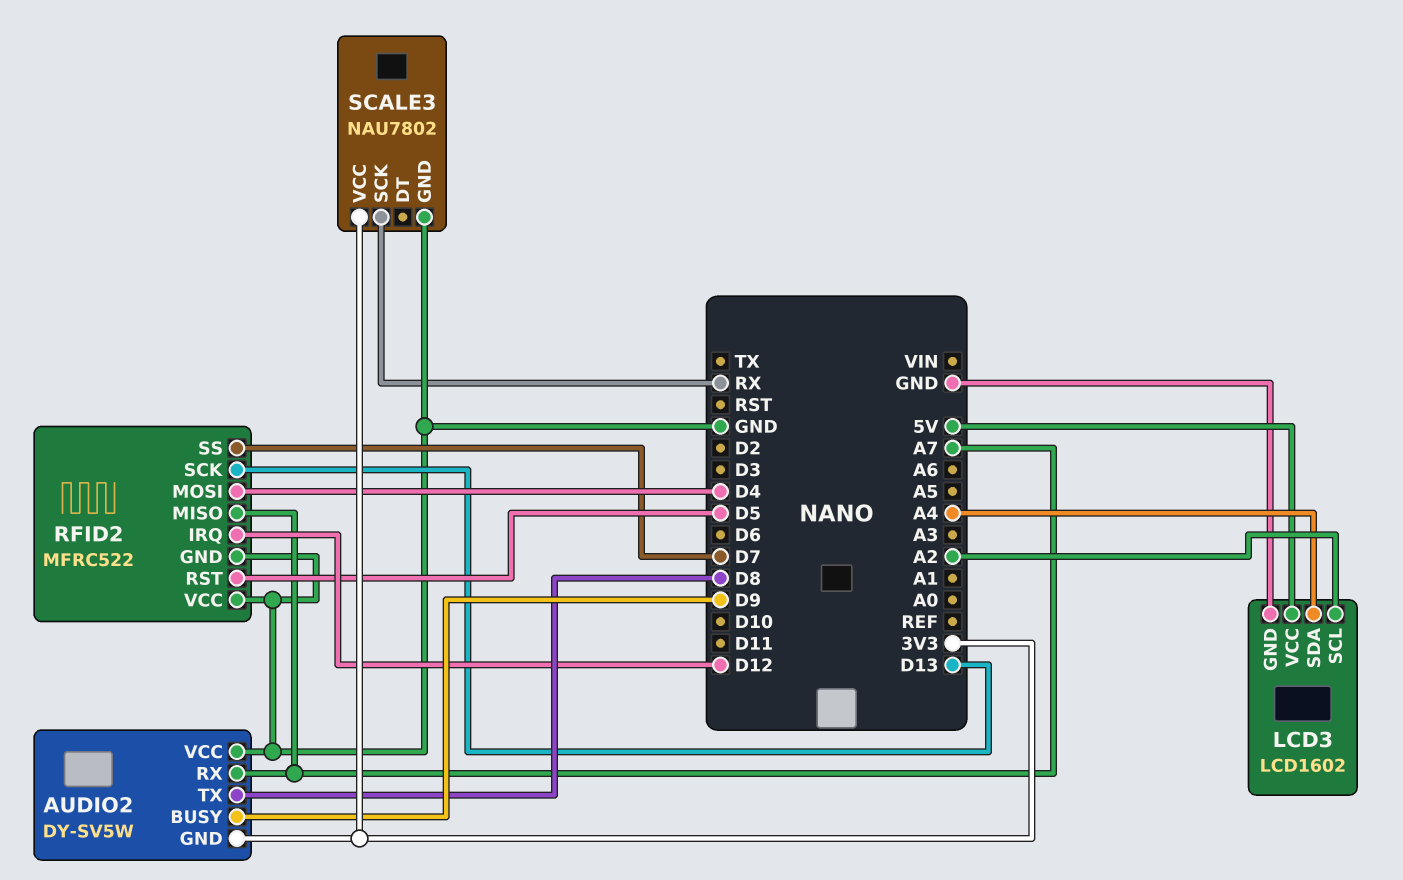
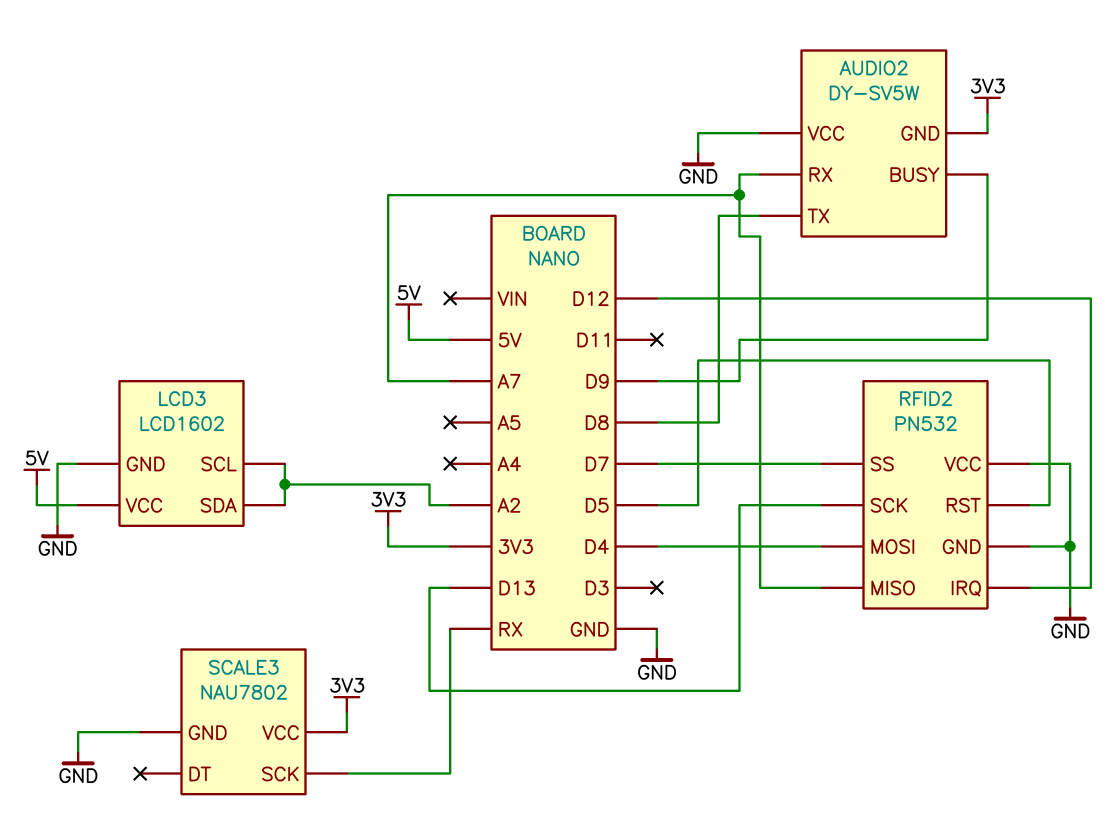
LCD3 pin SDA: A4 -> A2
RFID2: MFRC522 -> PN532

